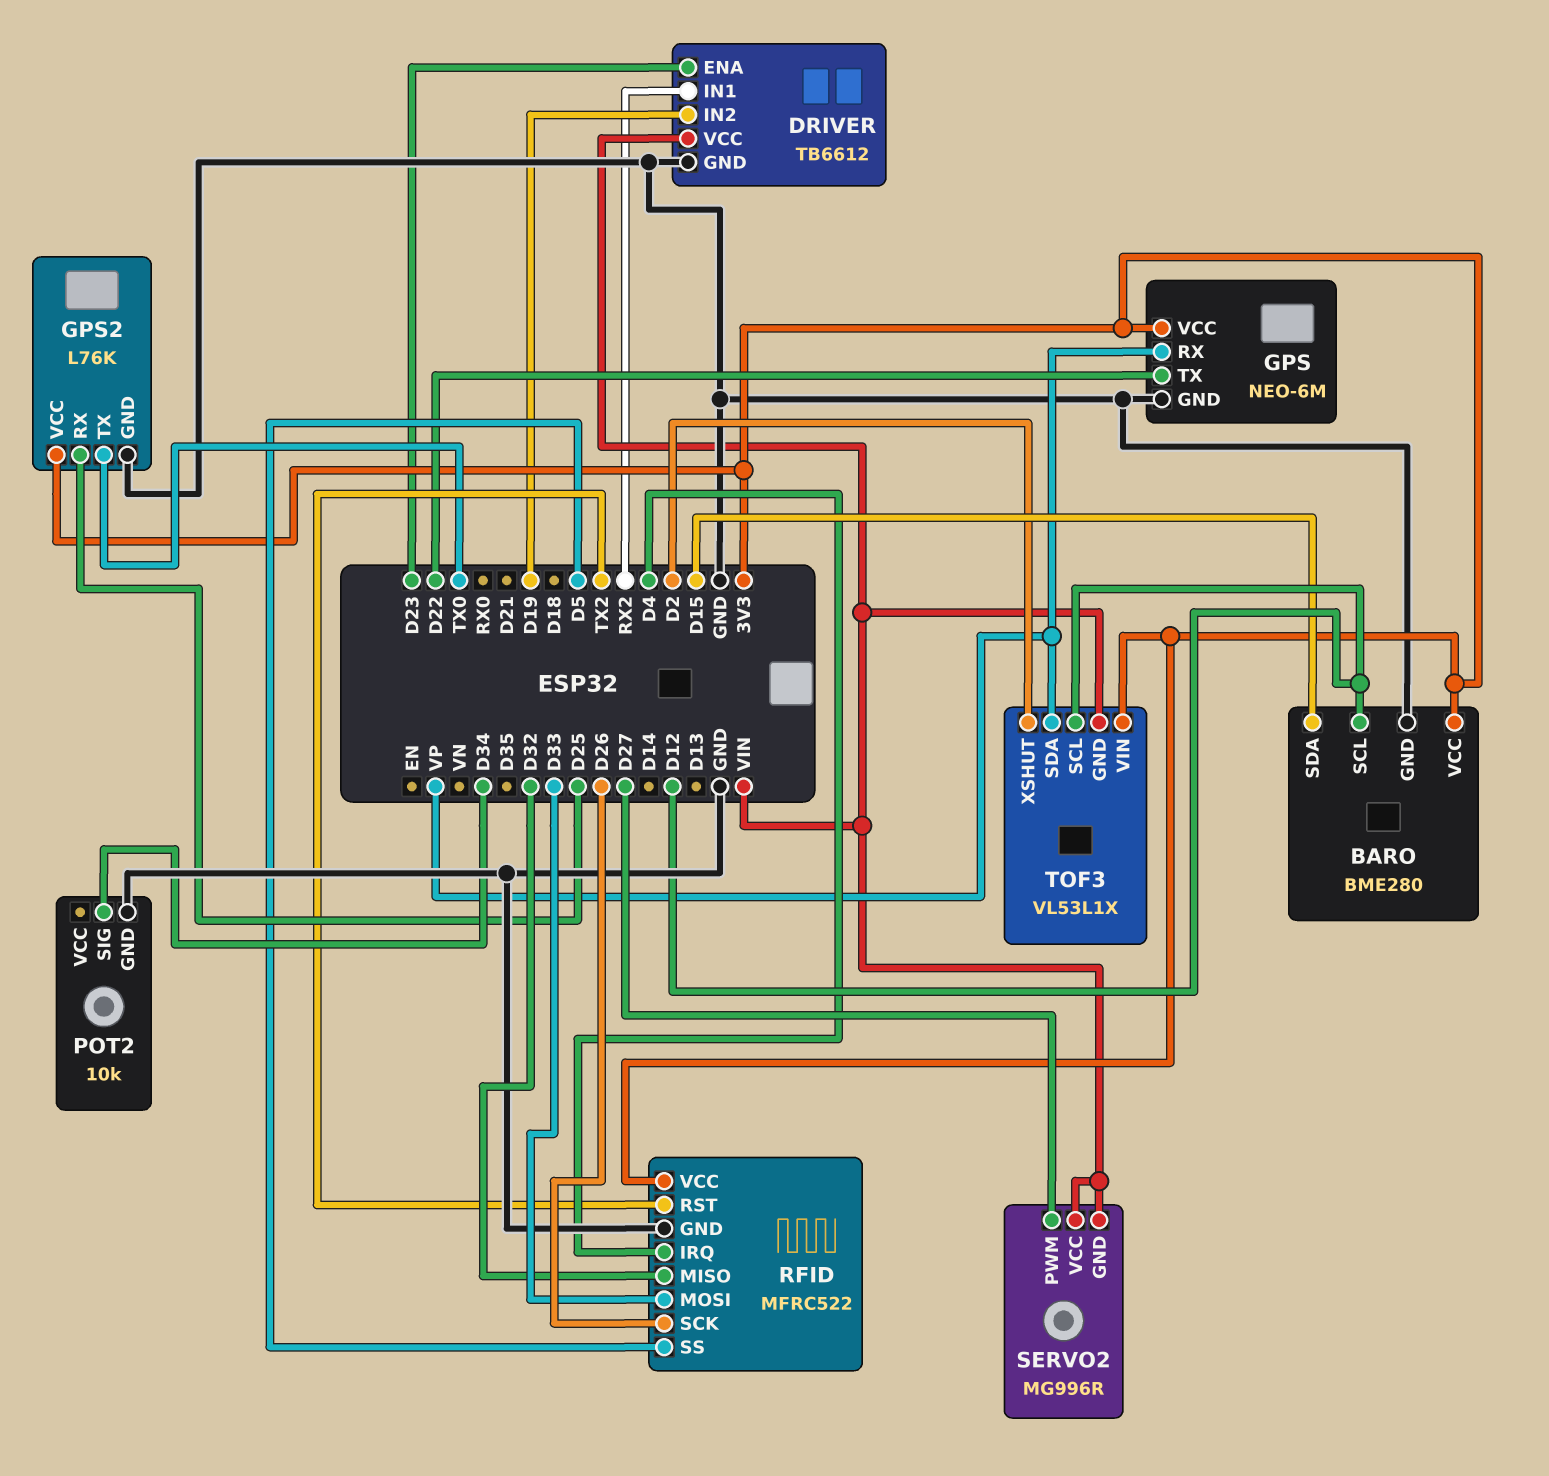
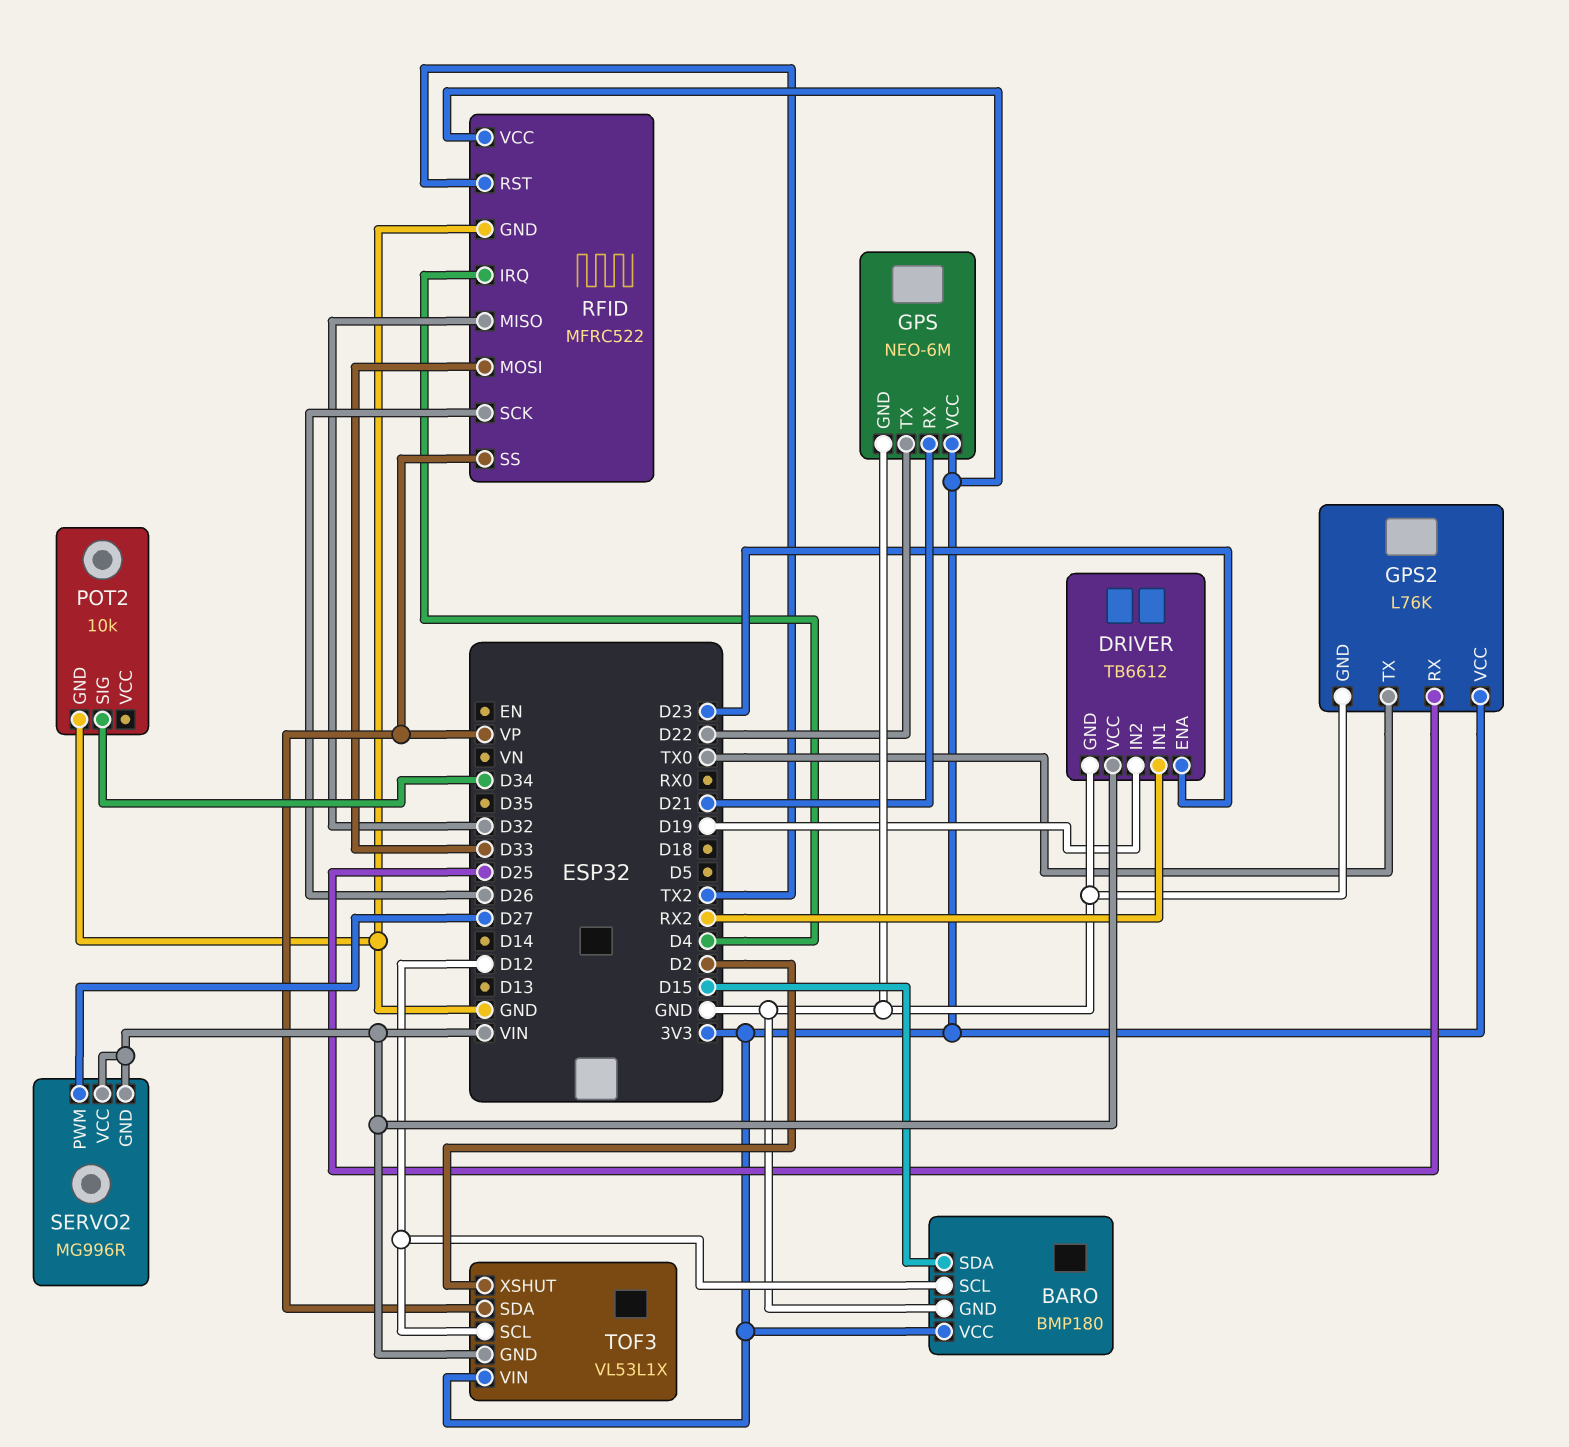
BARO: BME280 -> BMP180
GPS pin RX: VP -> D21
RFID pin SS: D5 -> VP

